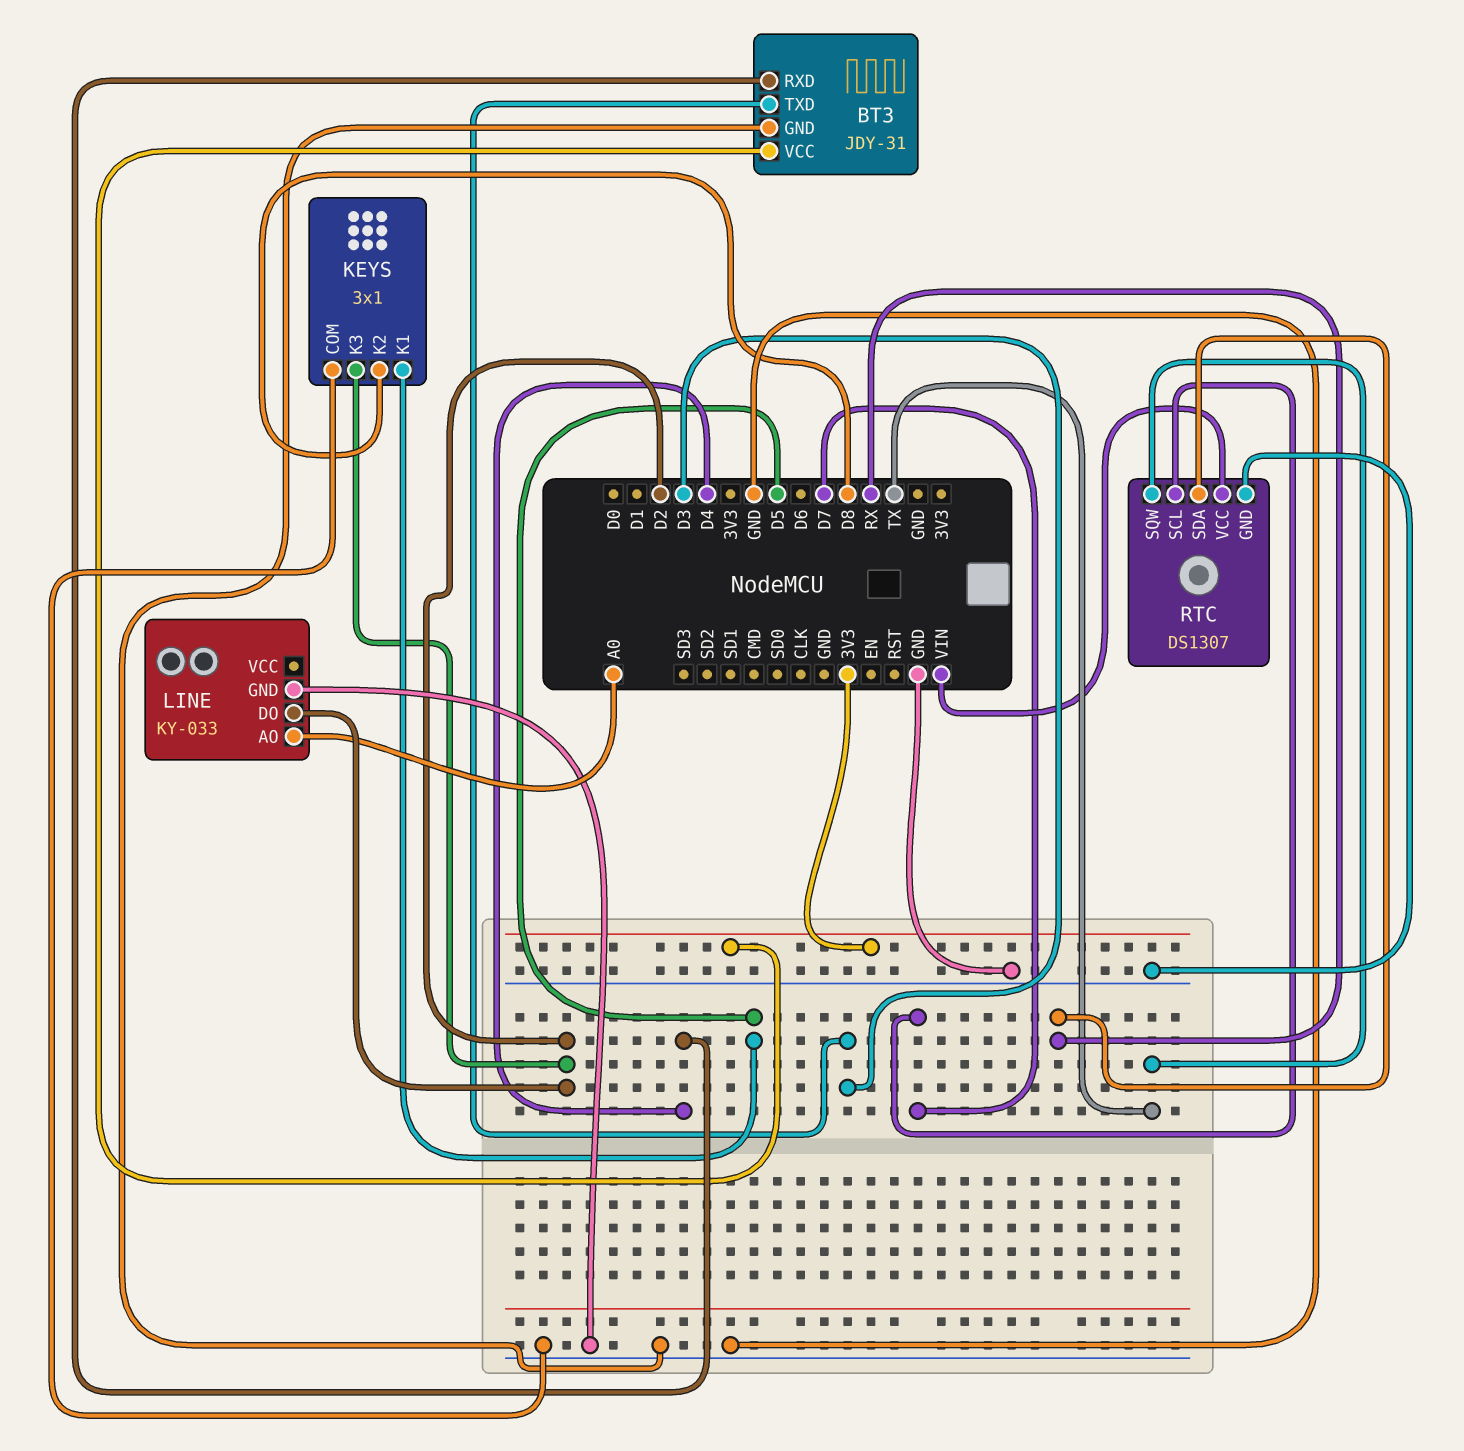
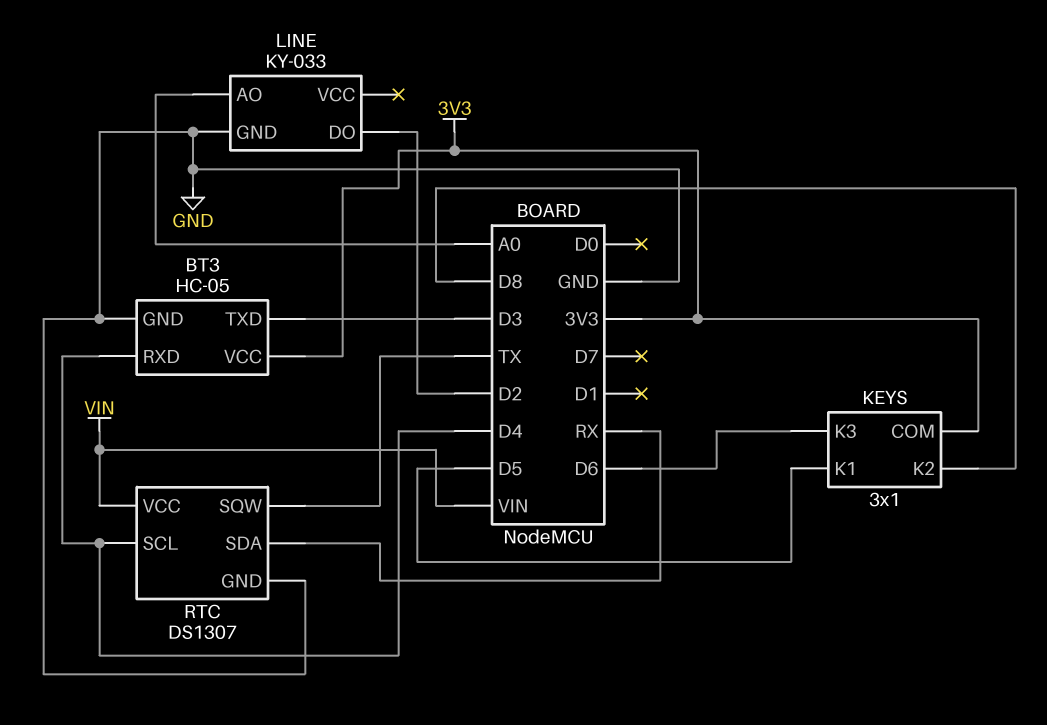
BT3: JDY-31 -> HC-05
KEYS pin COM: GND -> 3V3
KEYS pin K3: D2 -> D6
RTC pin SCL: D7 -> D4

